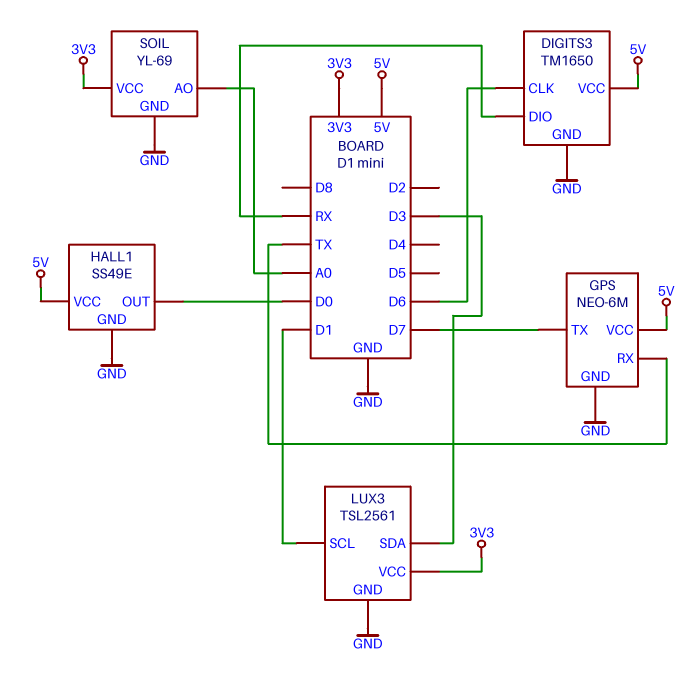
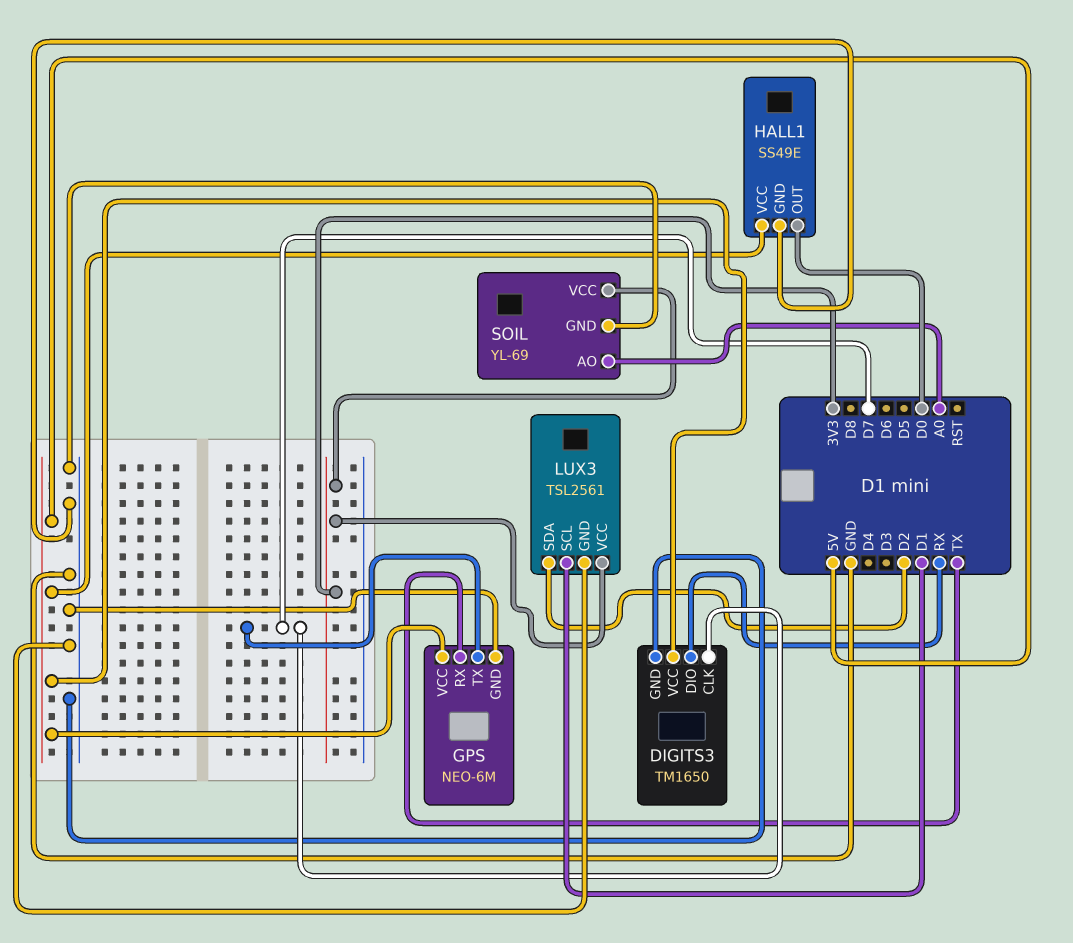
DIGITS3 pin CLK: D6 -> D7
LUX3 pin SDA: D3 -> D2

